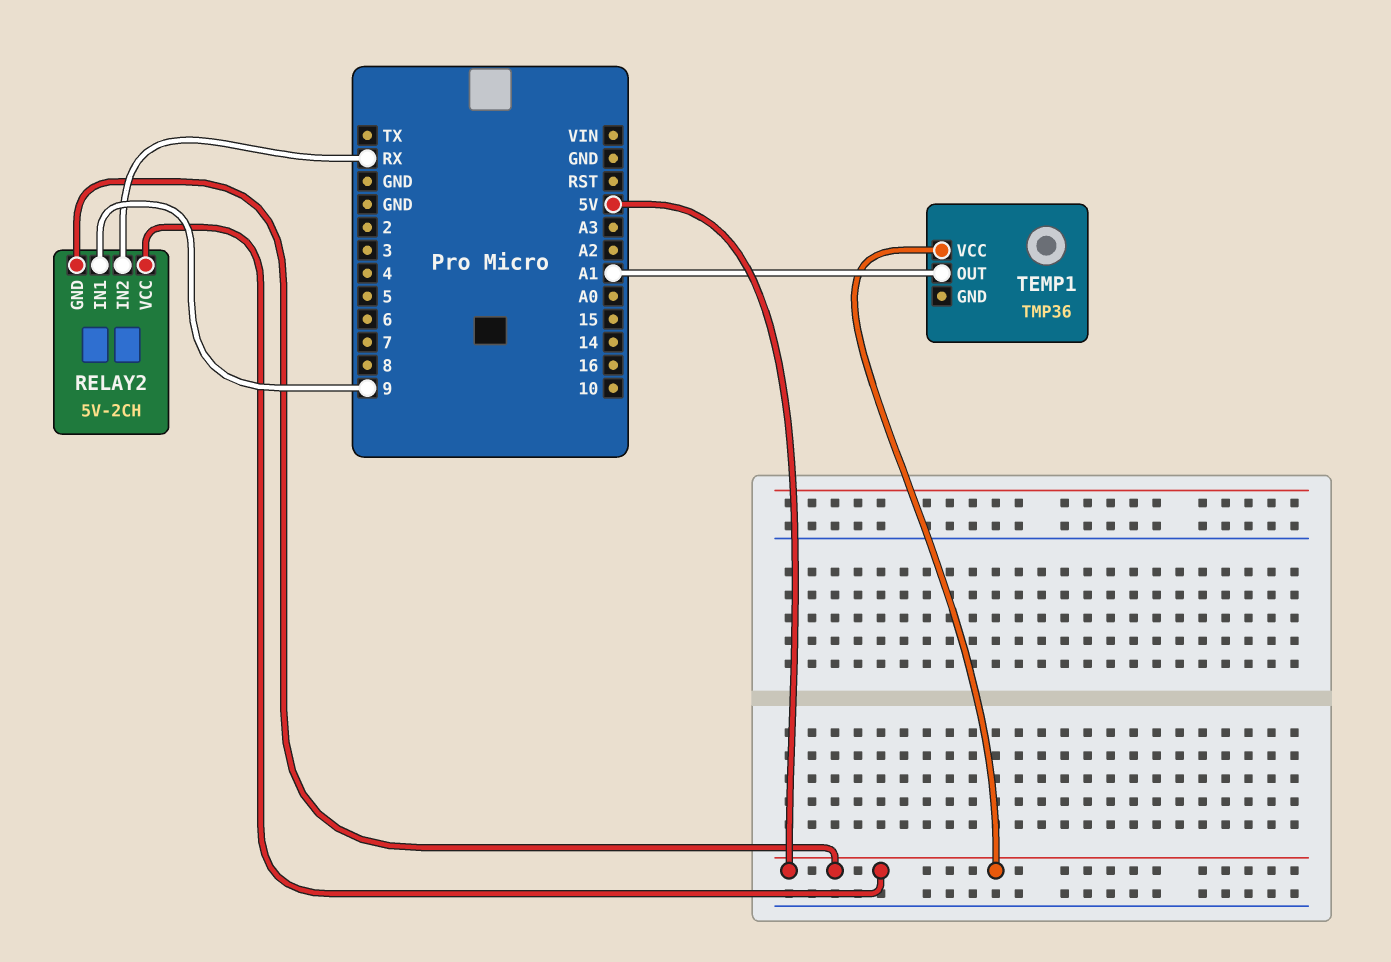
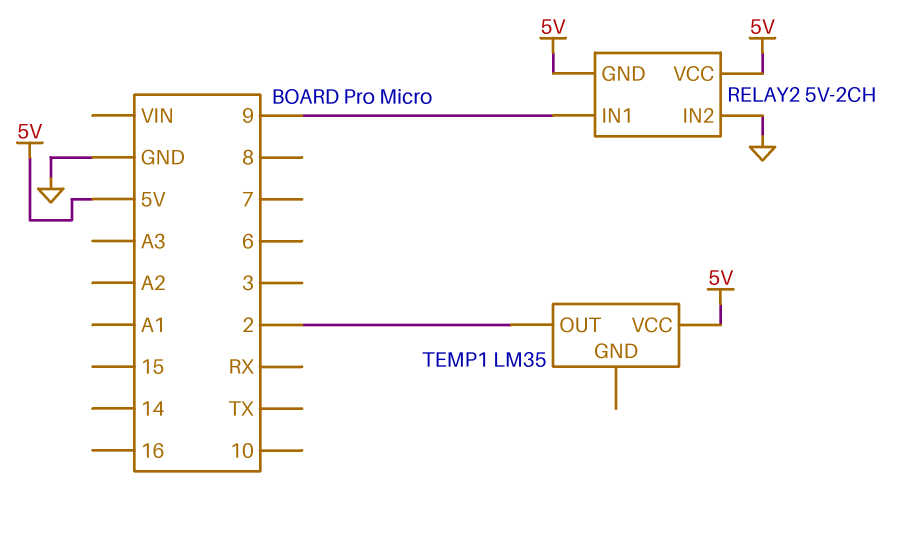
RELAY2 pin IN2: RX -> GND
TEMP1: TMP36 -> LM35
TEMP1 pin OUT: A1 -> 2

